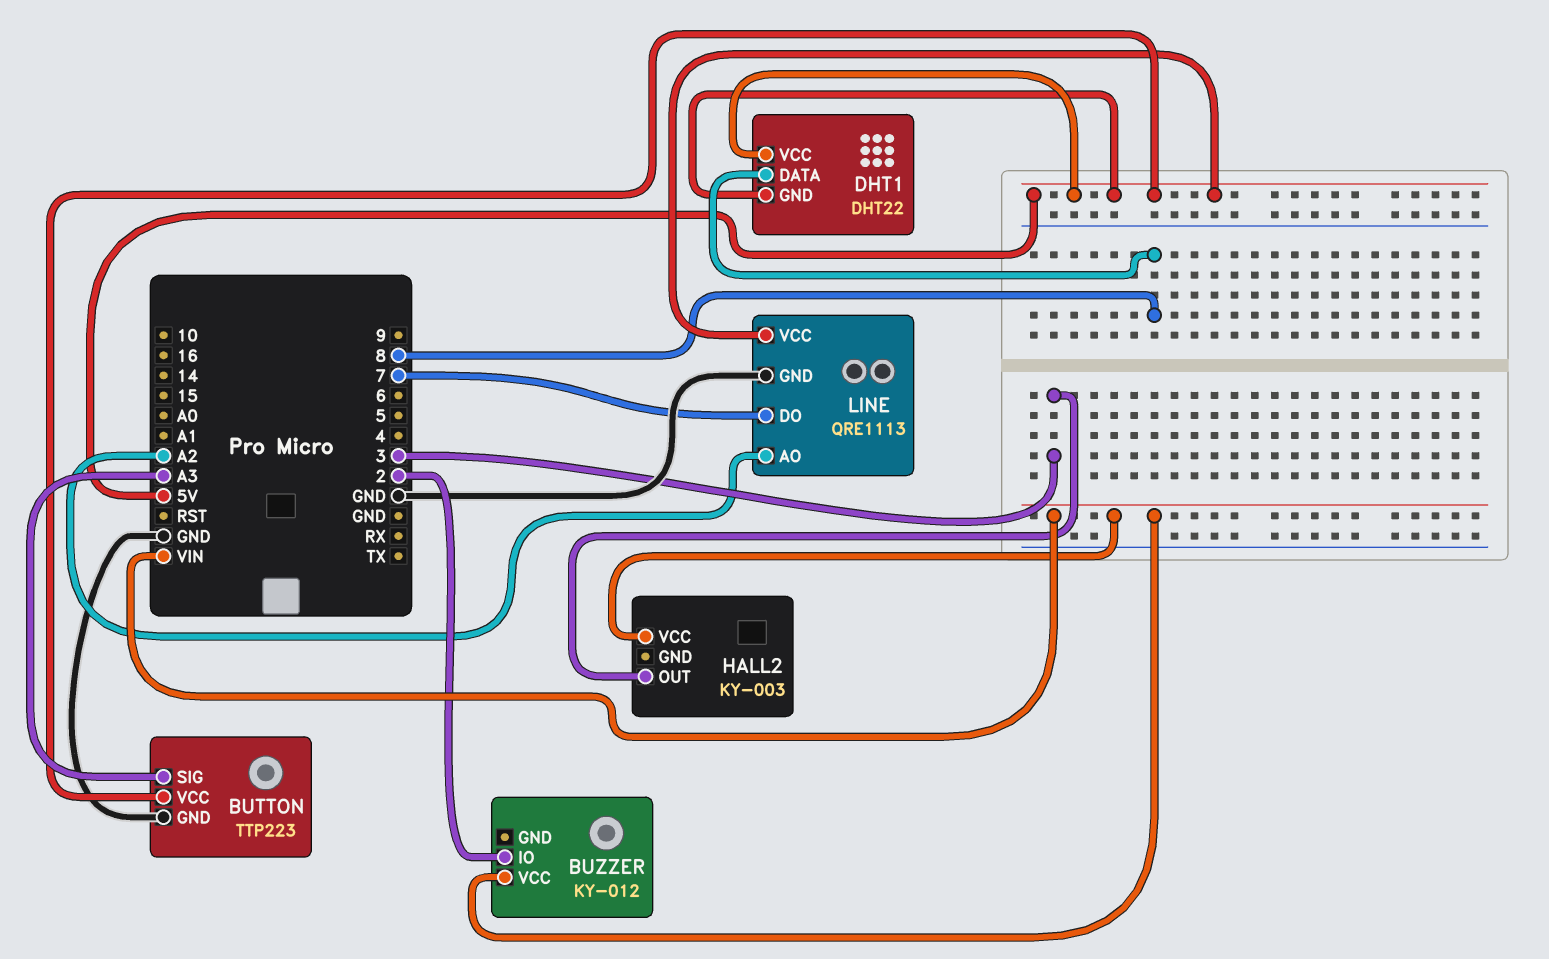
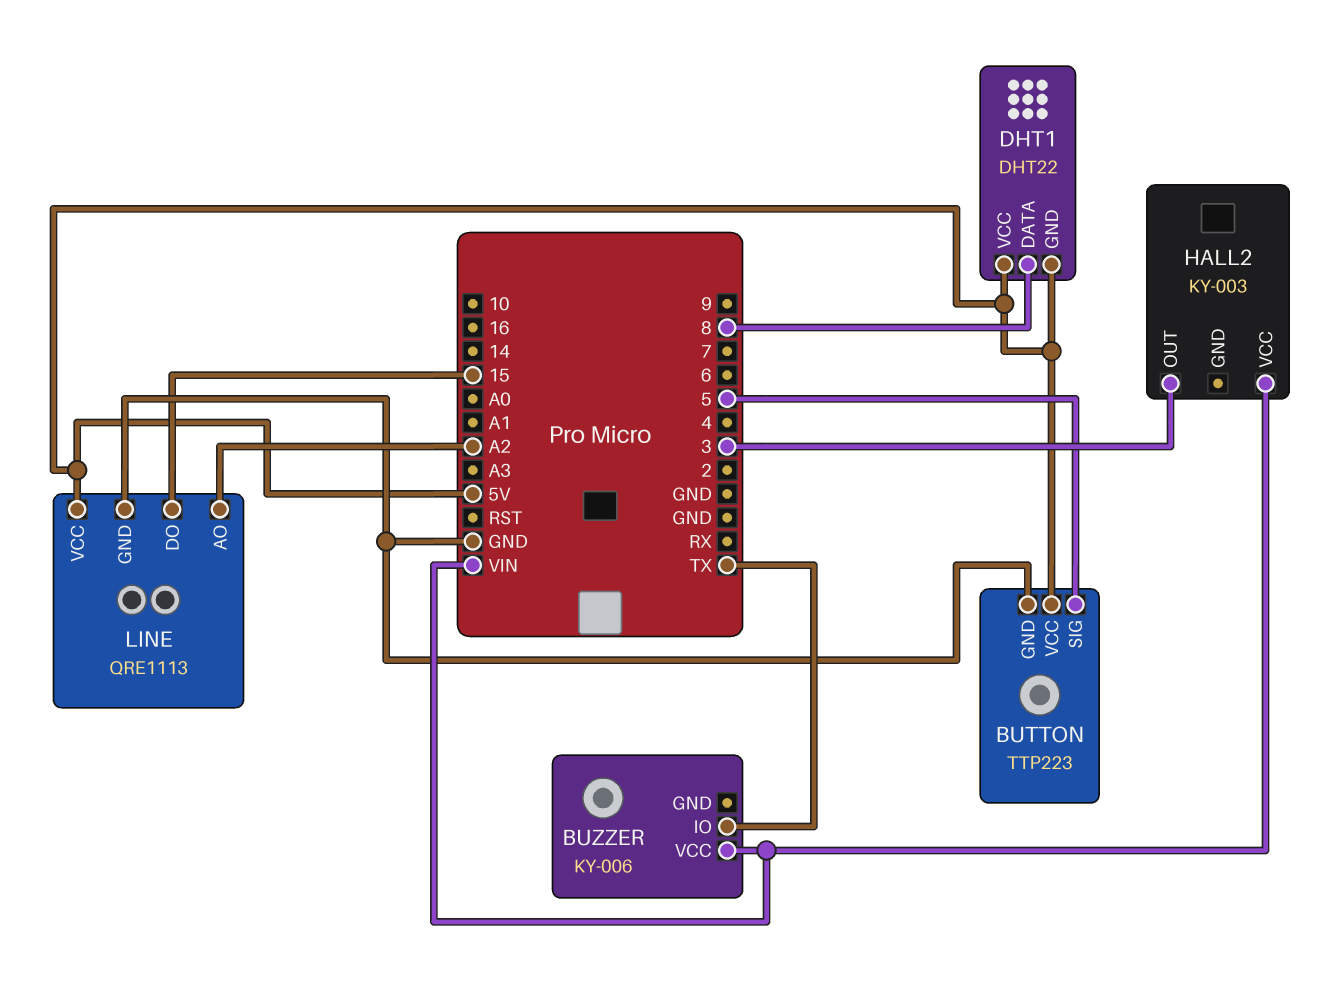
BUTTON pin SIG: A3 -> 5
BUZZER: KY-012 -> KY-006
BUZZER pin IO: 2 -> TX
LINE pin DO: 7 -> 15

